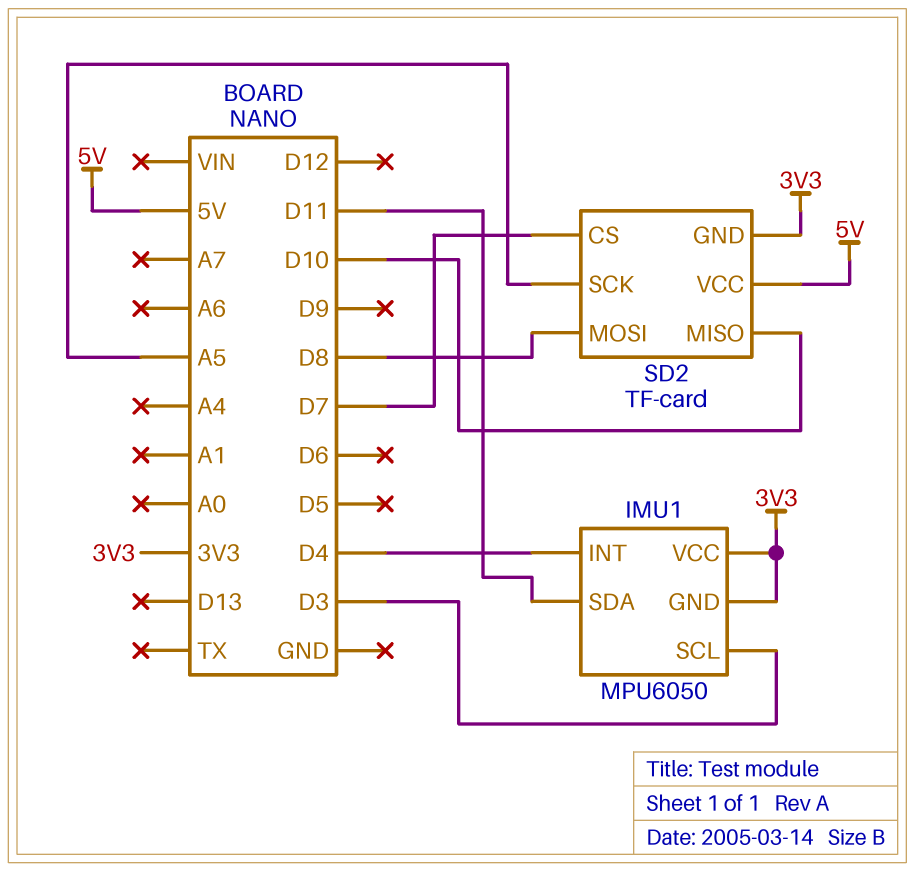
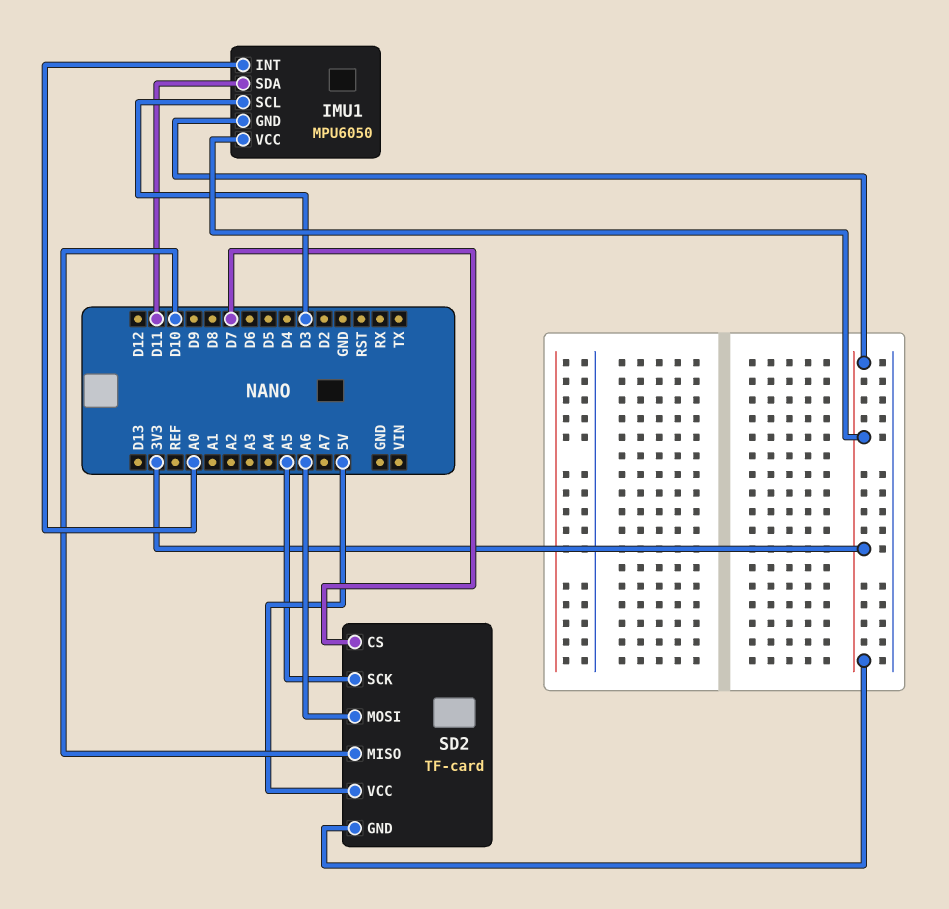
IMU1 pin INT: D4 -> A0
SD2 pin MOSI: D8 -> A6

